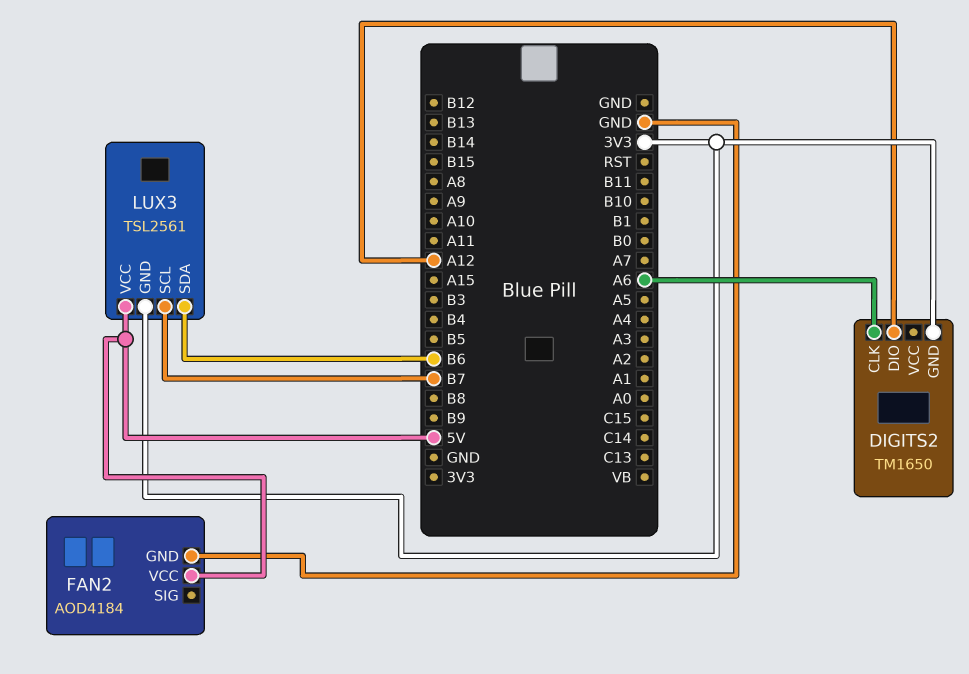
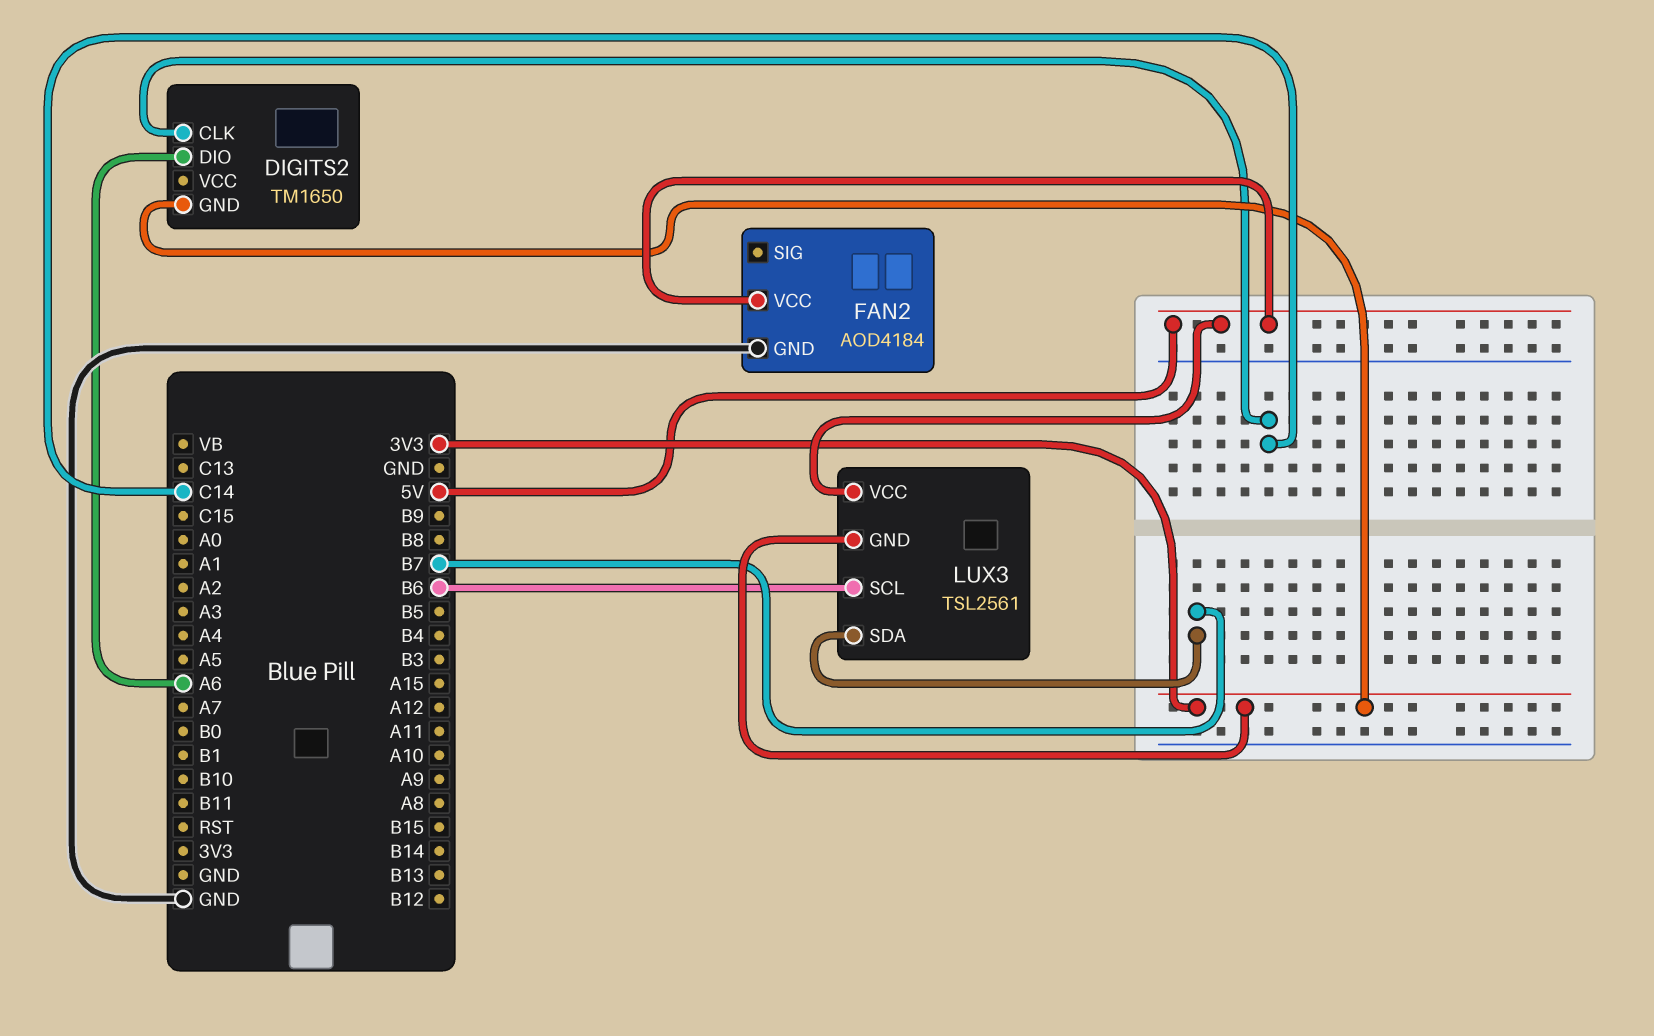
DIGITS2 pin CLK: A6 -> C14
DIGITS2 pin DIO: A12 -> A6
LUX3 pin SCL: B7 -> B6
LUX3 pin SDA: B6 -> B7

